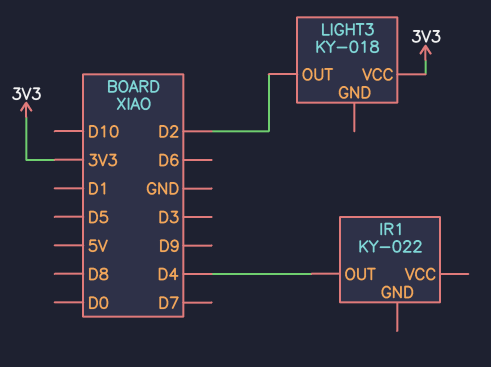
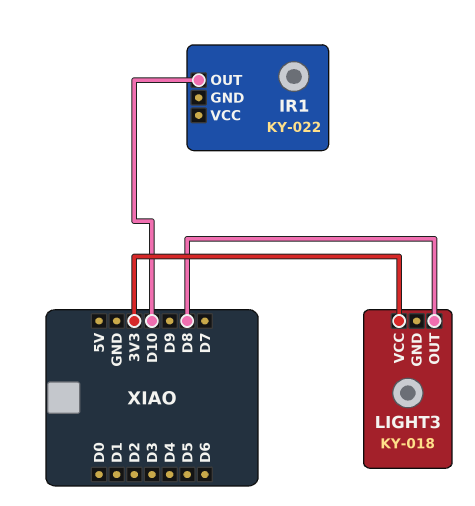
IR1 pin OUT: D4 -> D10
LIGHT3 pin OUT: D2 -> D8

